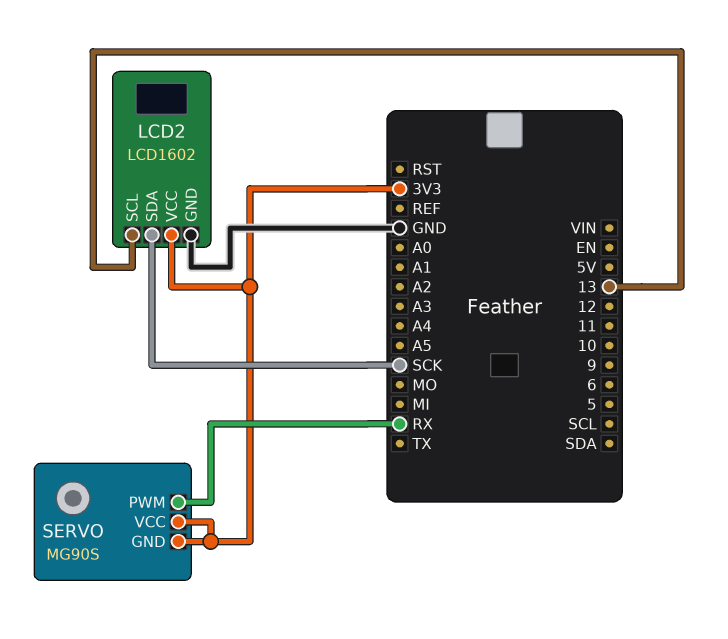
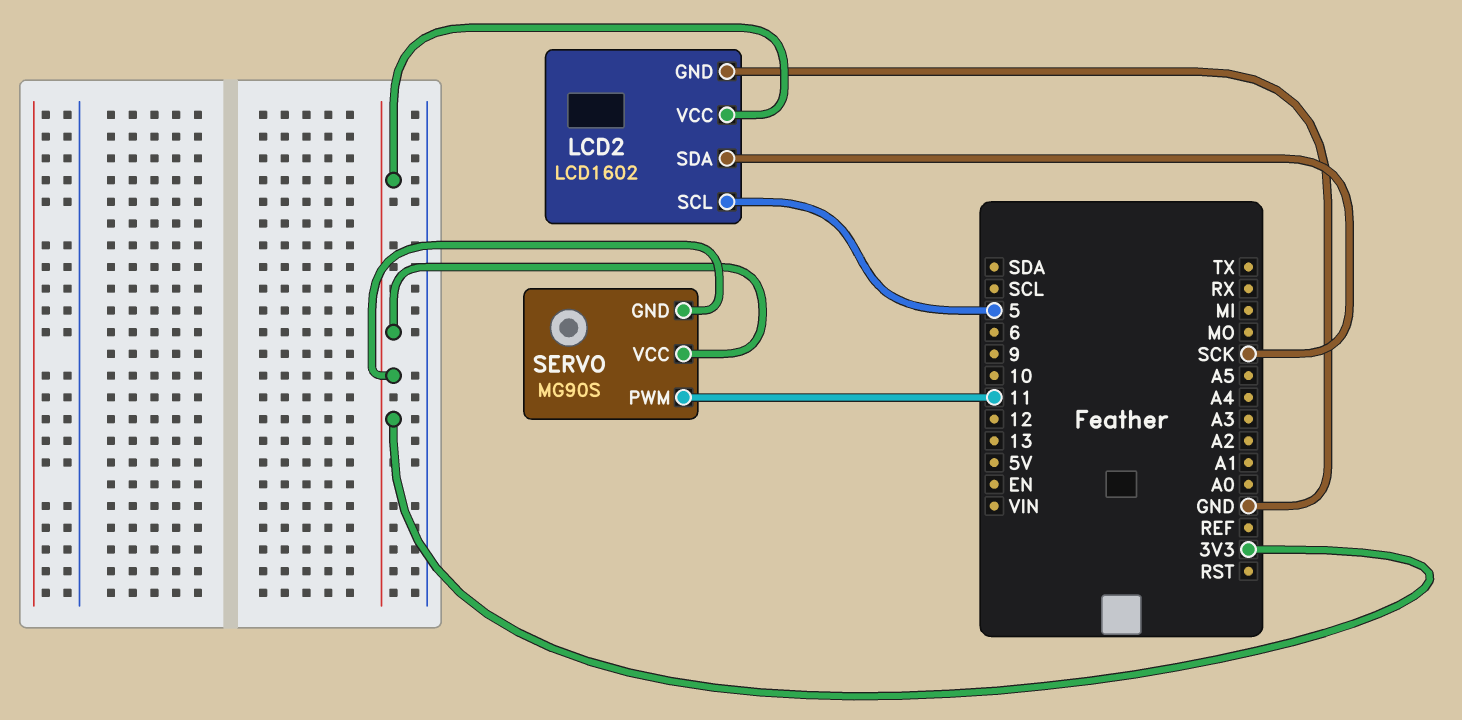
LCD2 pin SCL: 13 -> 5
SERVO pin PWM: RX -> 11

